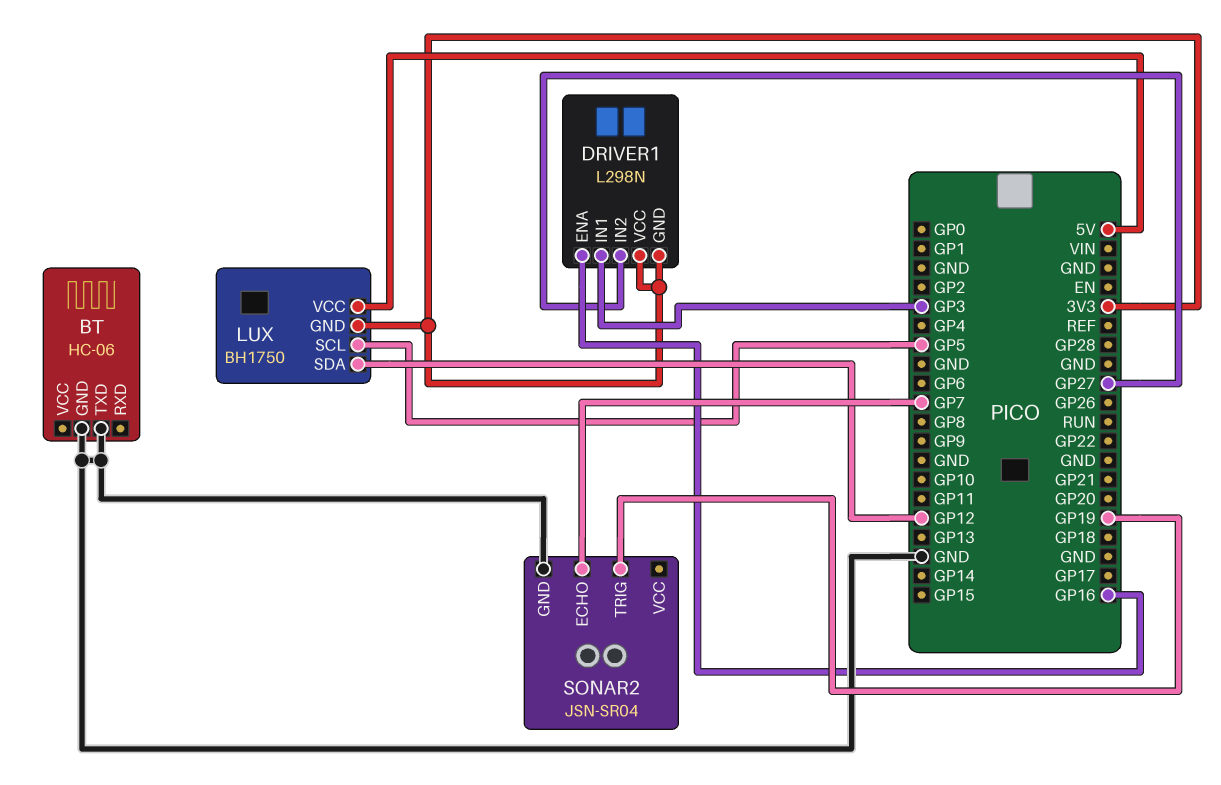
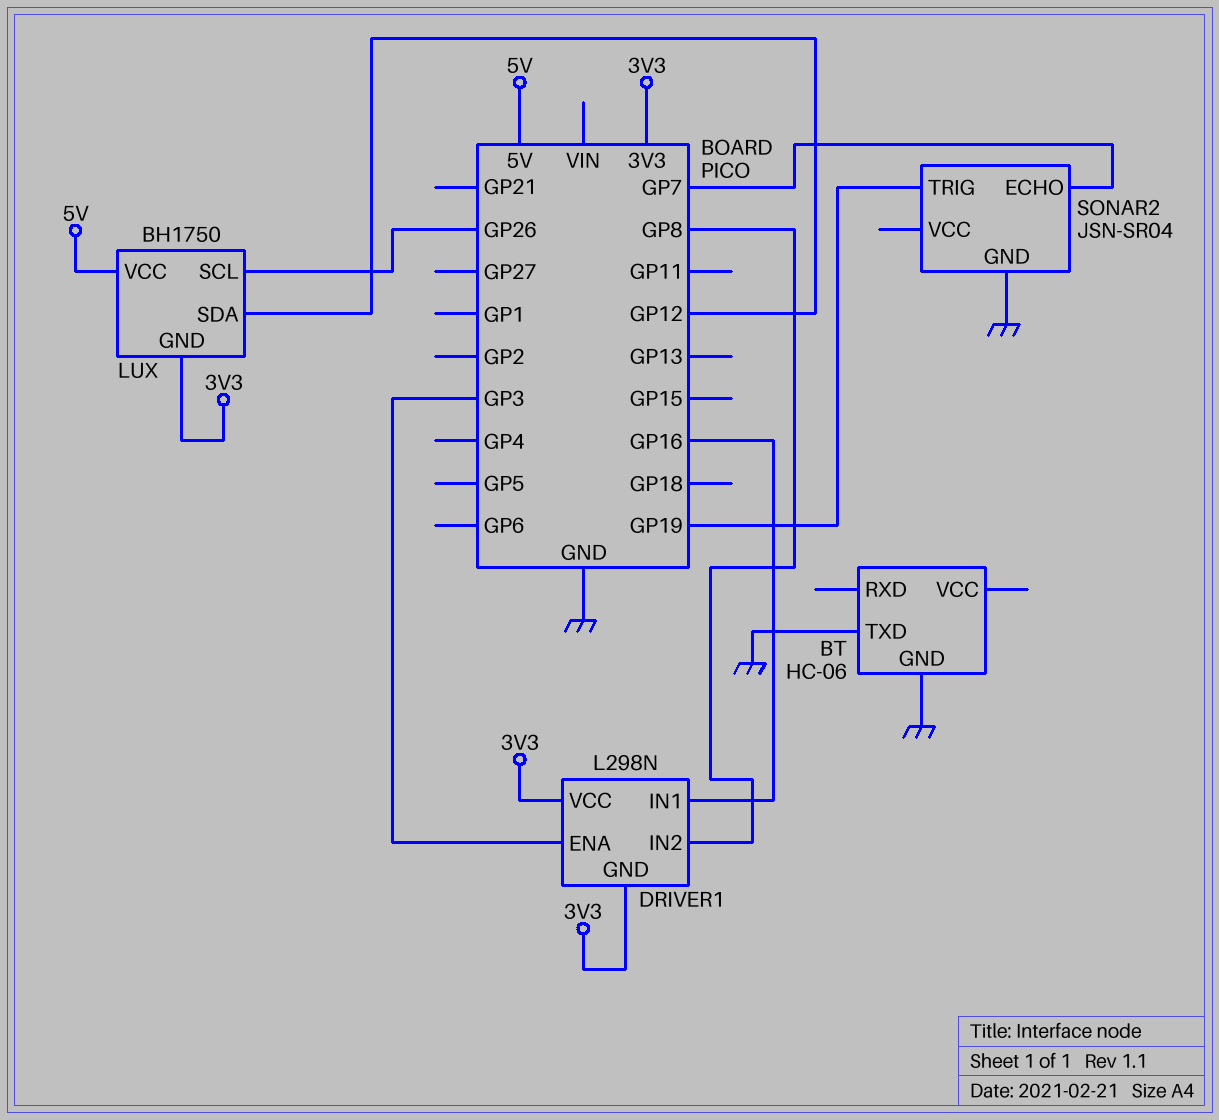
DRIVER1 pin ENA: GP16 -> GP3
DRIVER1 pin IN1: GP3 -> GP16
DRIVER1 pin IN2: GP27 -> GP8
LUX pin SCL: GP5 -> GP26

